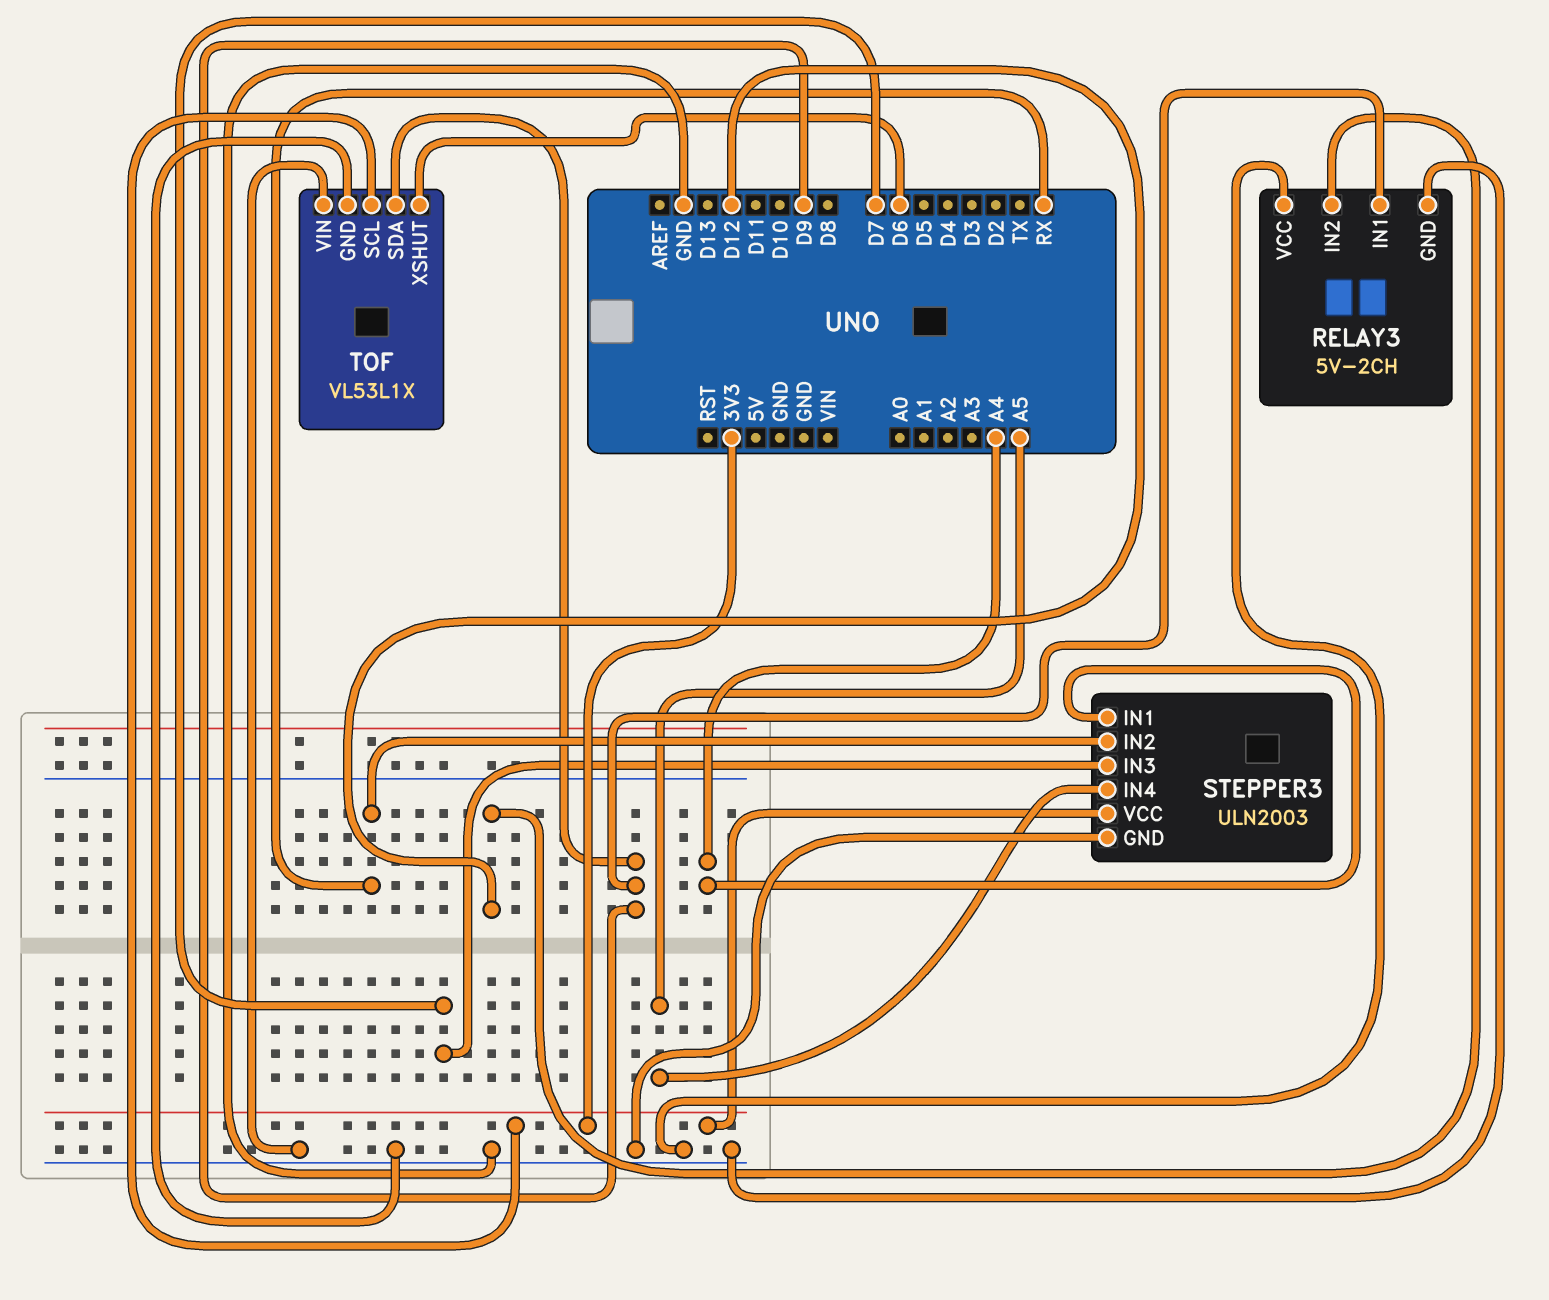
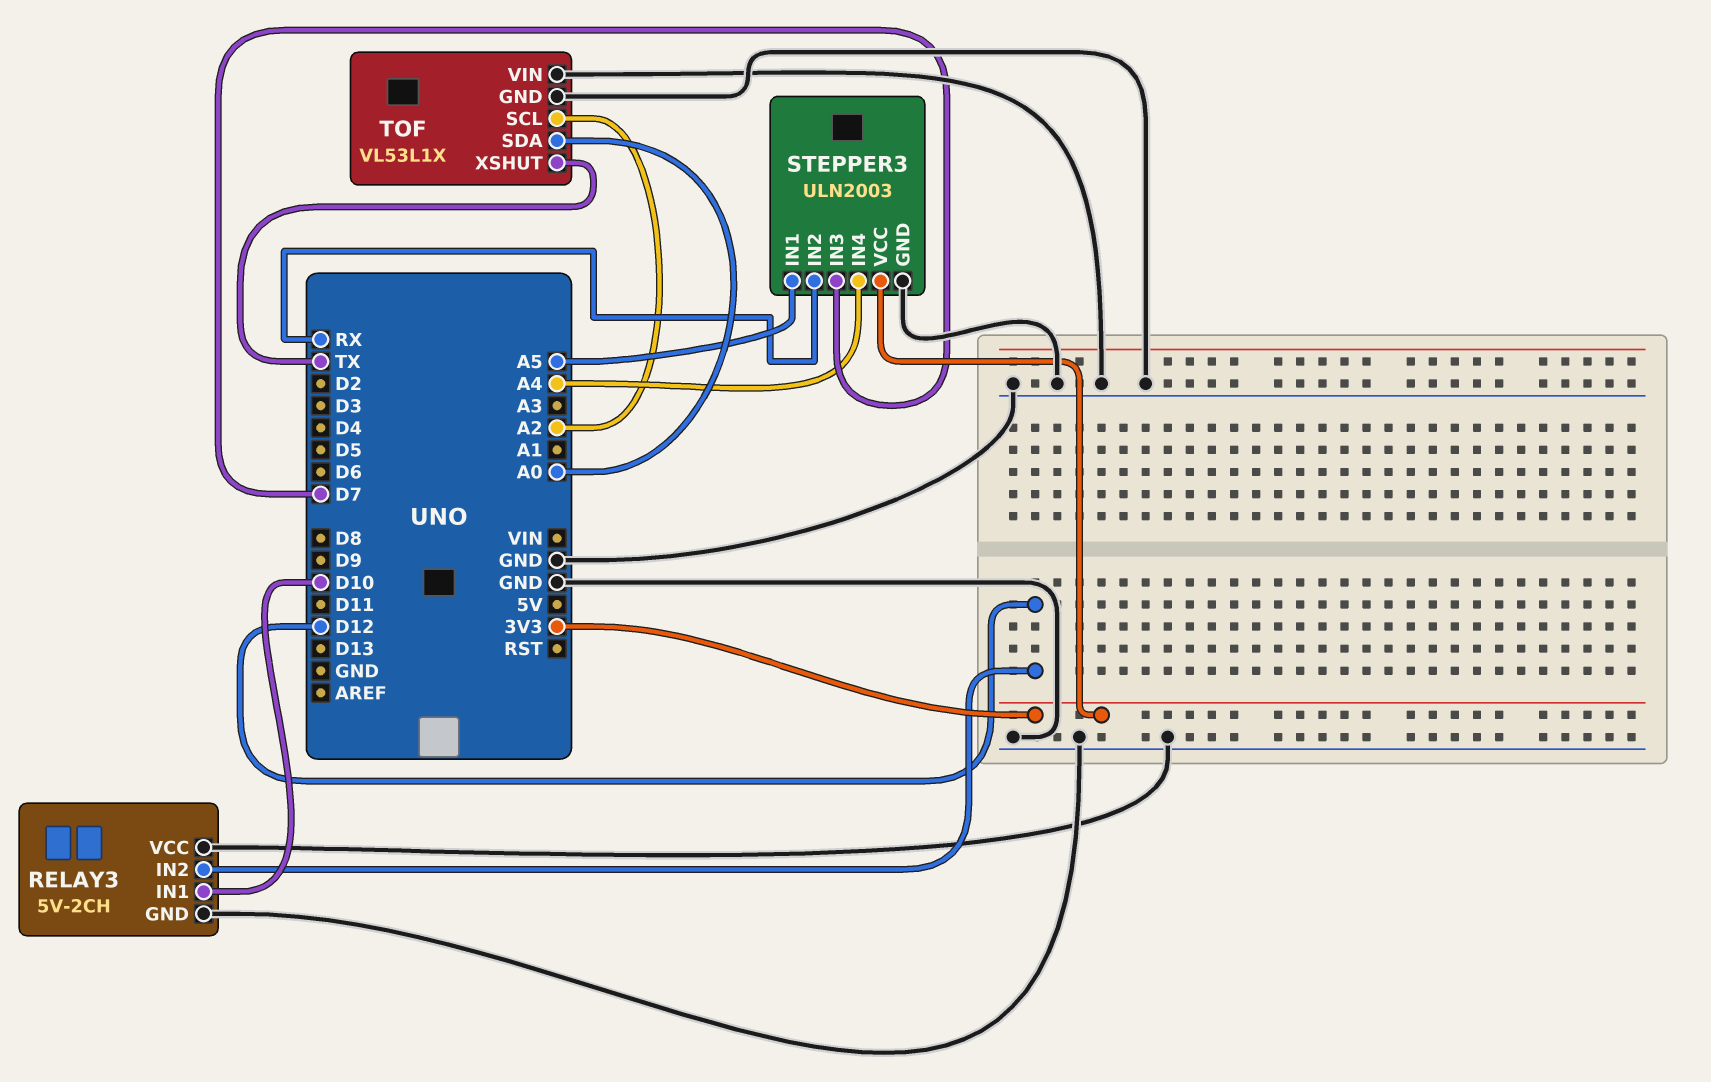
RELAY3 pin IN1: D9 -> D10
STEPPER3 pin IN1: A4 -> A5
STEPPER3 pin IN4: A5 -> A4
TOF pin SCL: 3V3 -> A2
TOF pin SDA: D9 -> A0
TOF pin XSHUT: D6 -> TX

